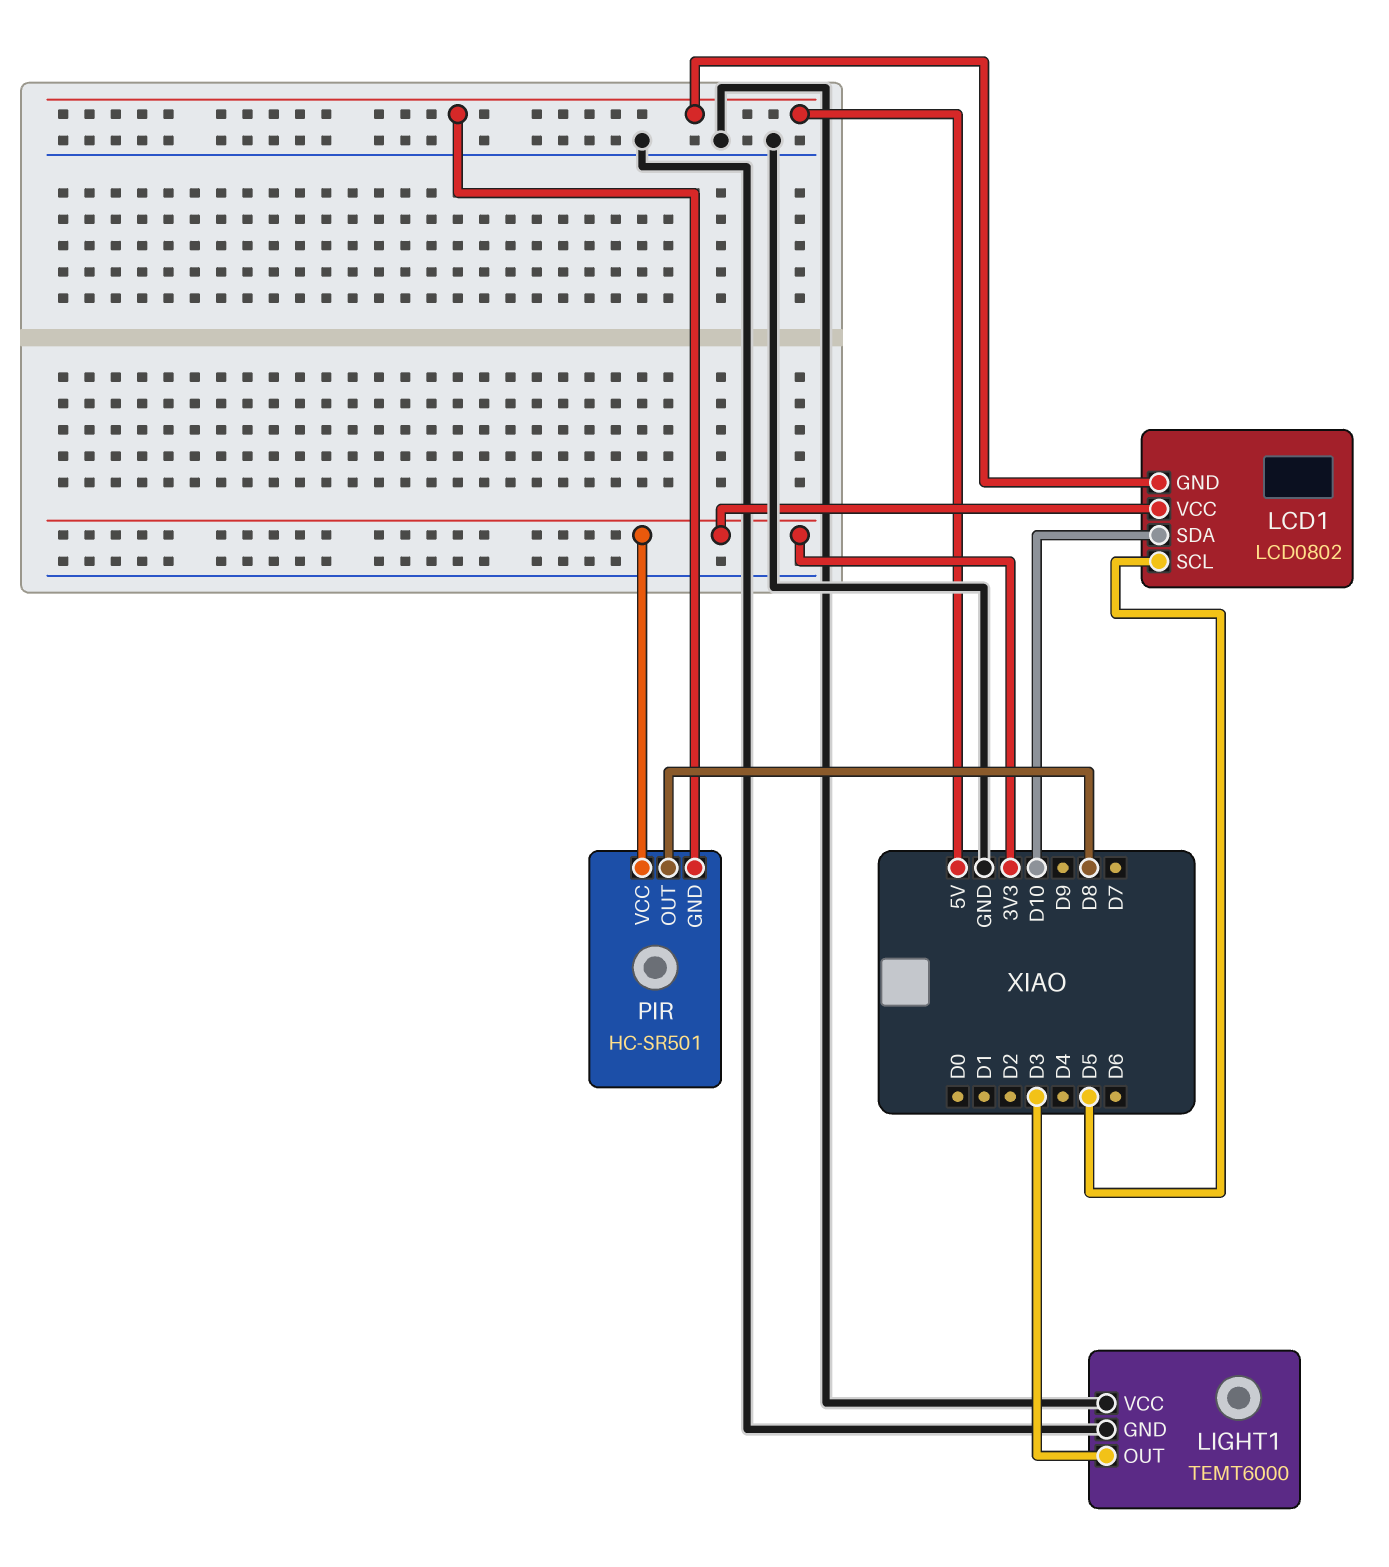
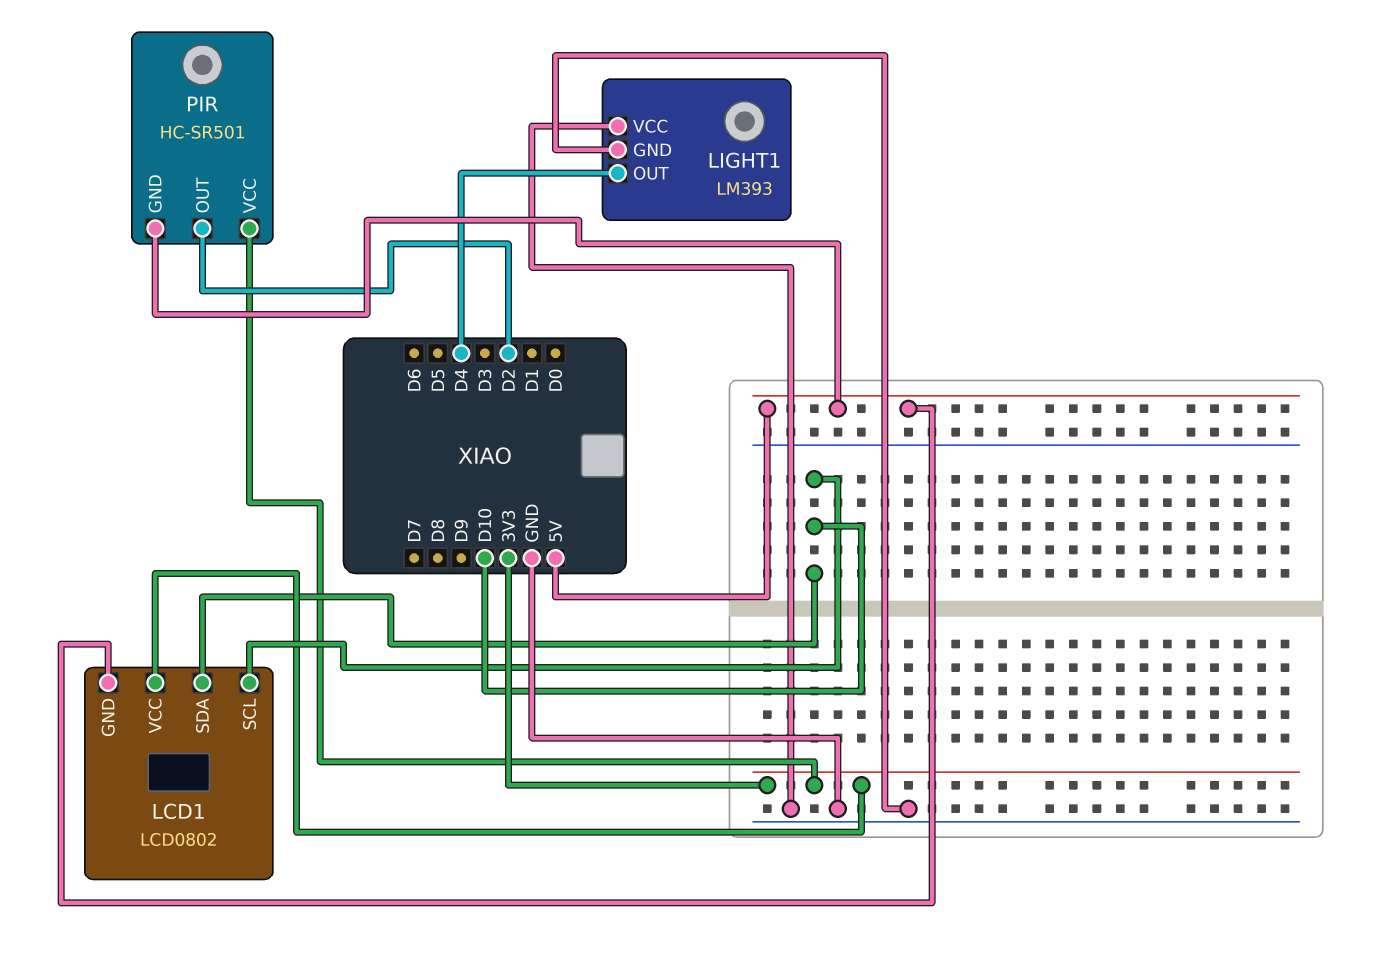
LCD1 pin SCL: D5 -> D10
LIGHT1: TEMT6000 -> LM393
LIGHT1 pin OUT: D3 -> D4
PIR pin OUT: D8 -> D2

